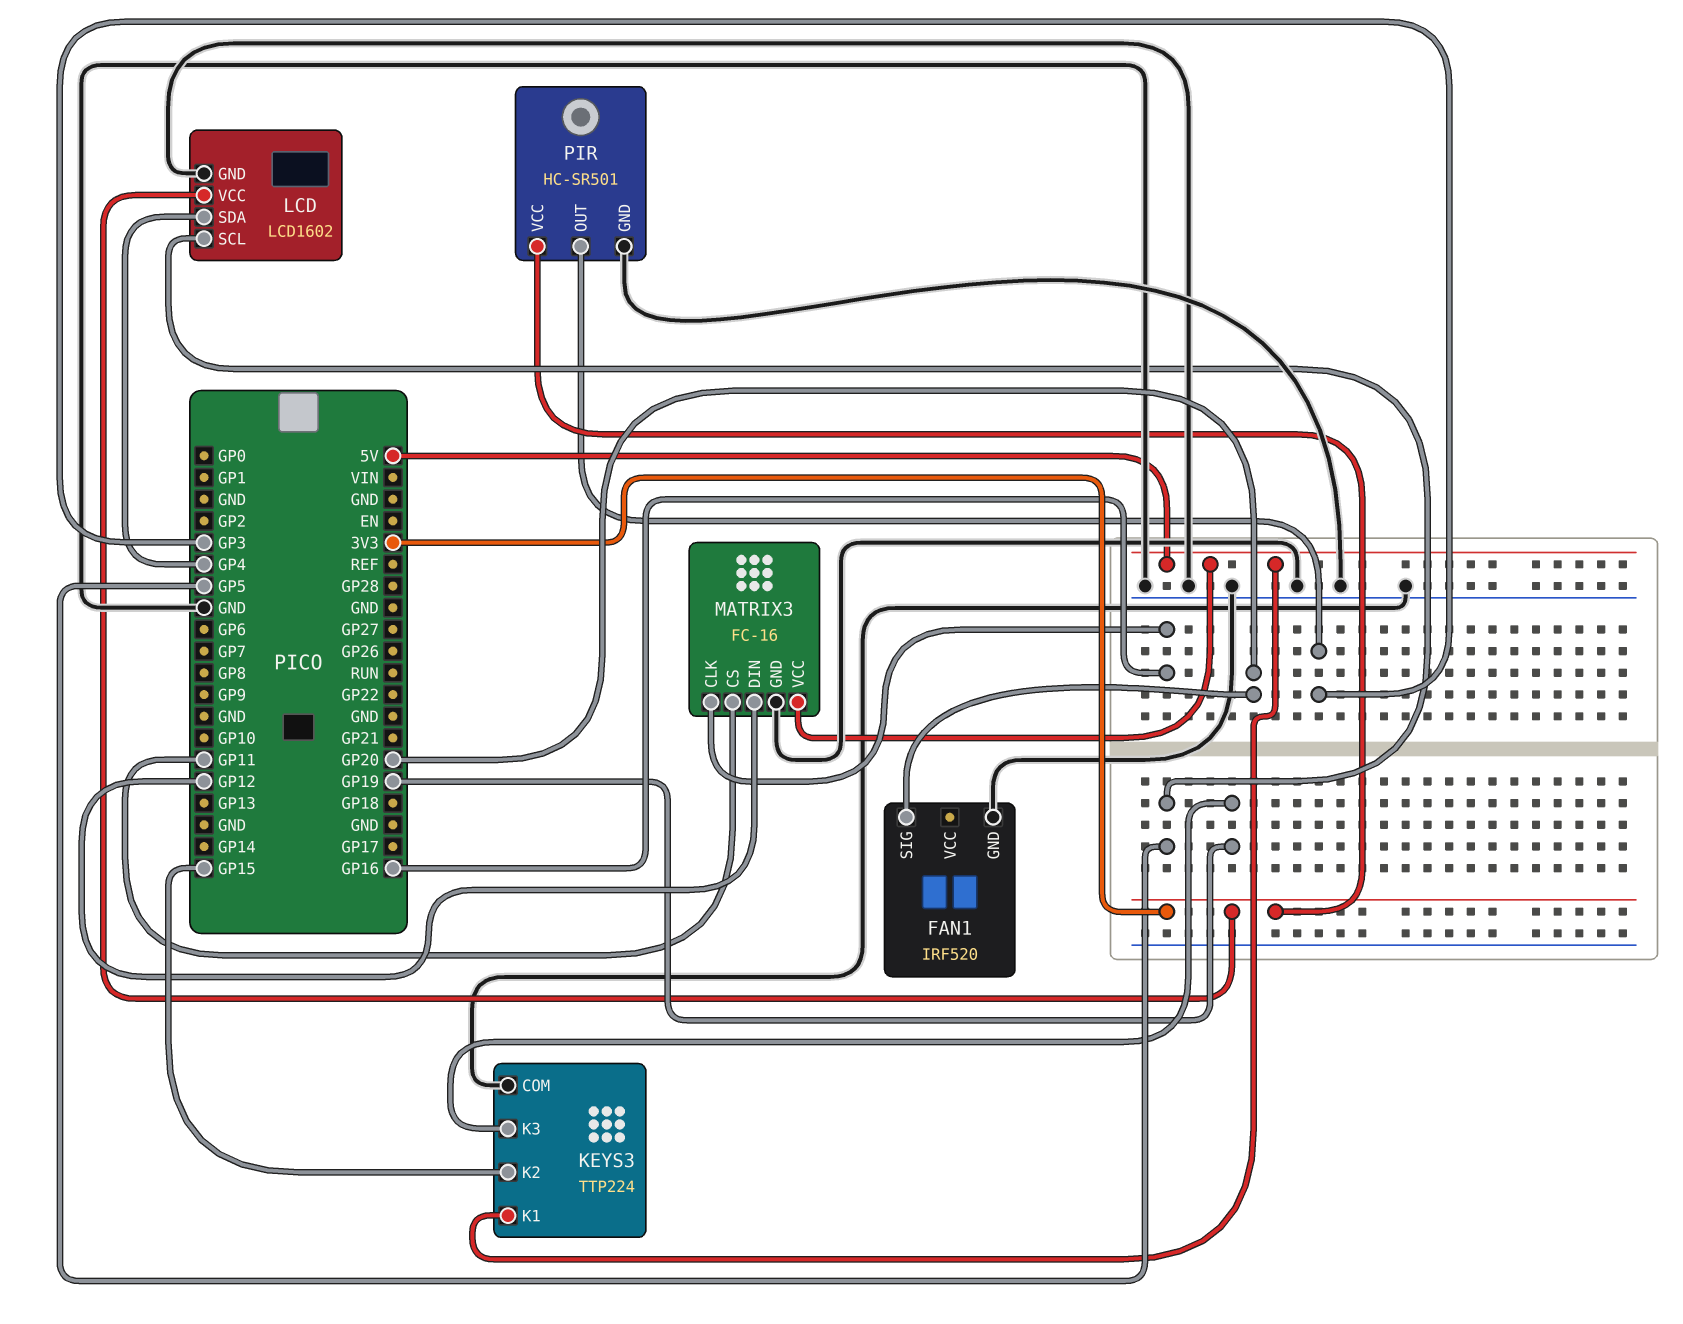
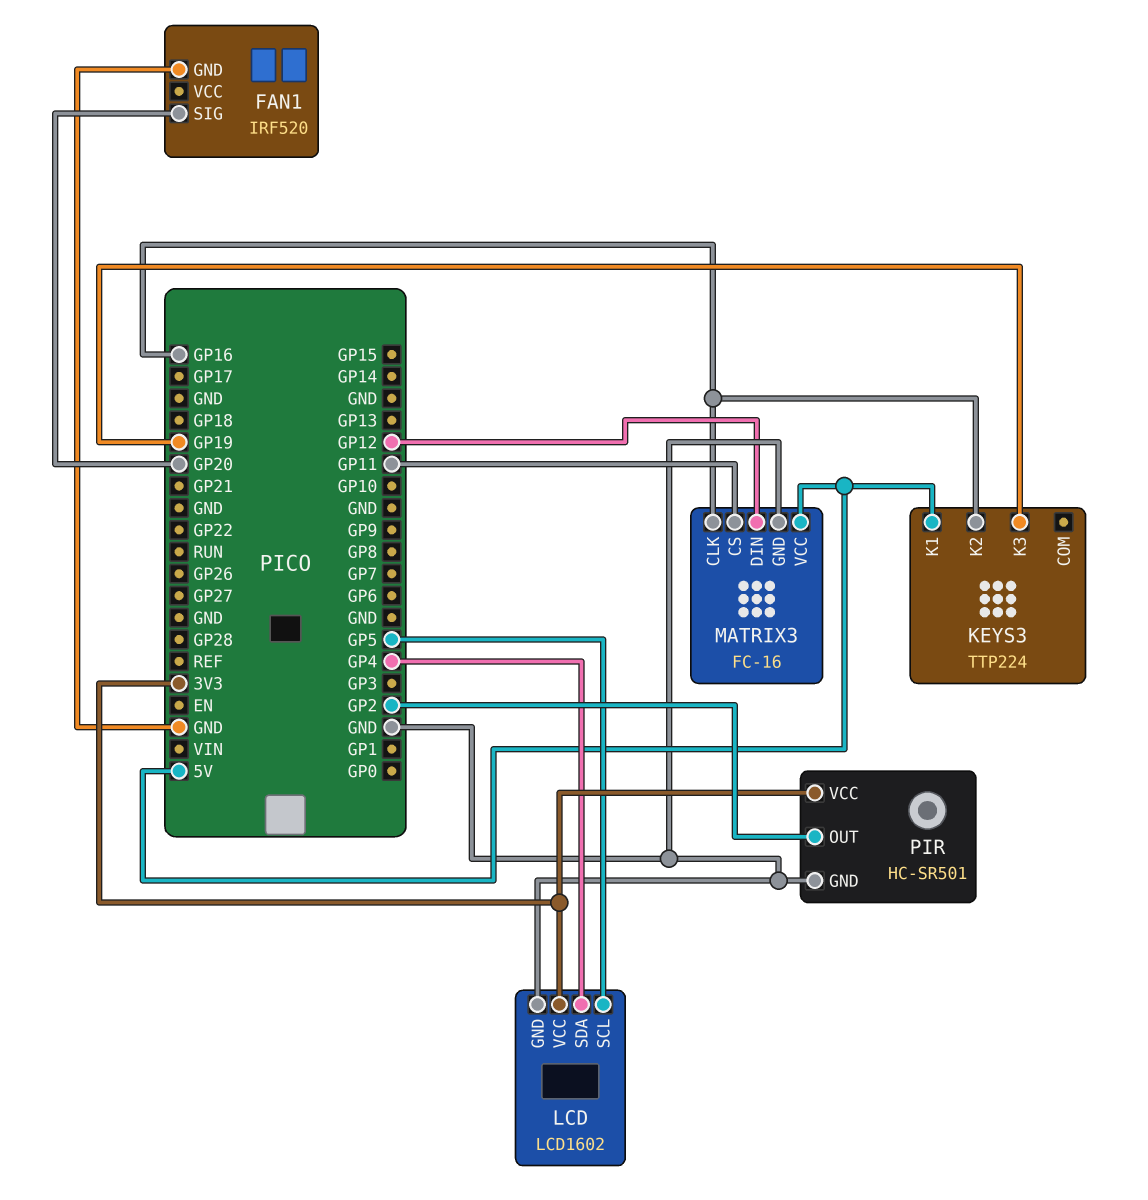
KEYS3 pin COM: GND -> none
KEYS3 pin K2: GP15 -> GP16
PIR pin OUT: GP3 -> GP2

